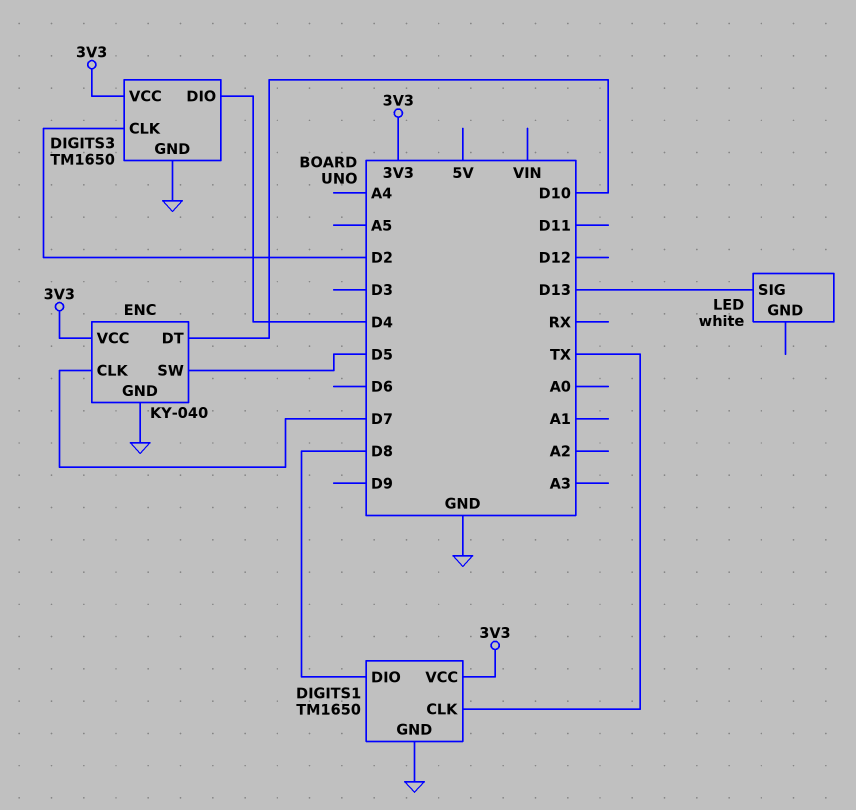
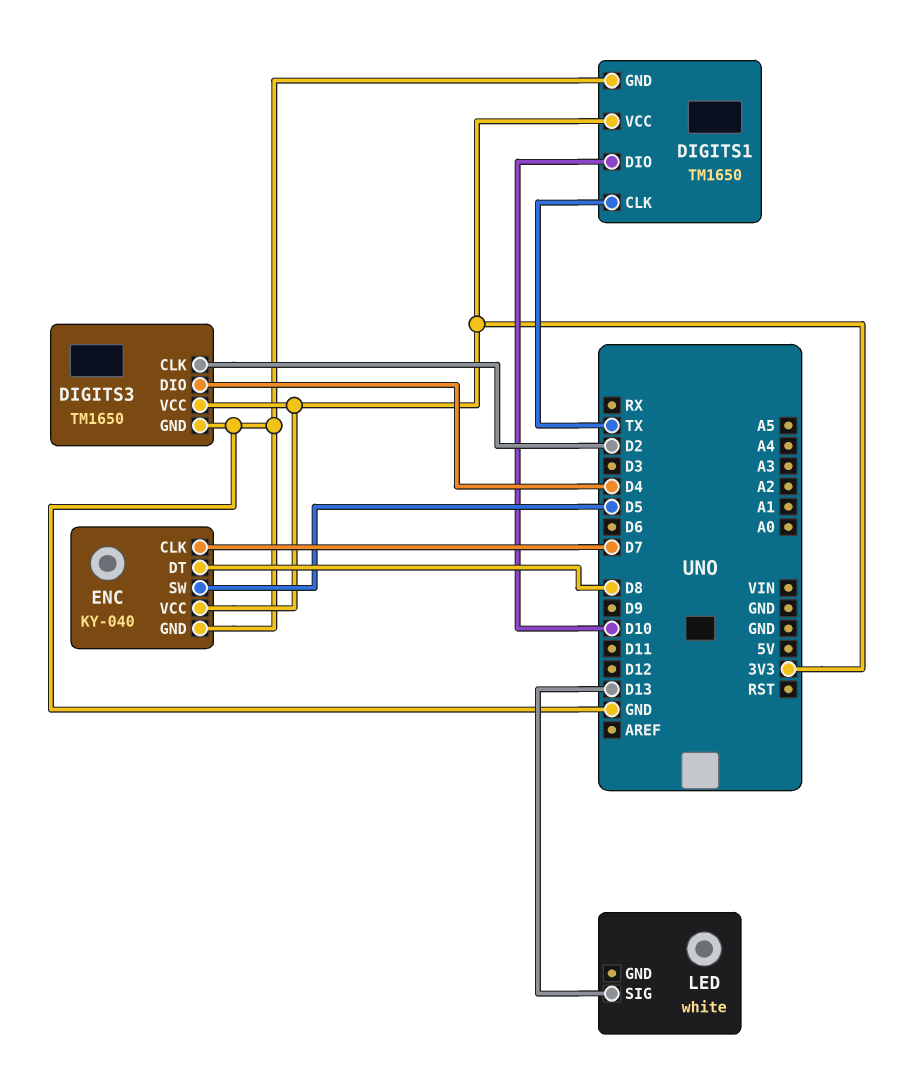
DIGITS1 pin DIO: D8 -> D10
ENC pin DT: D10 -> D8

